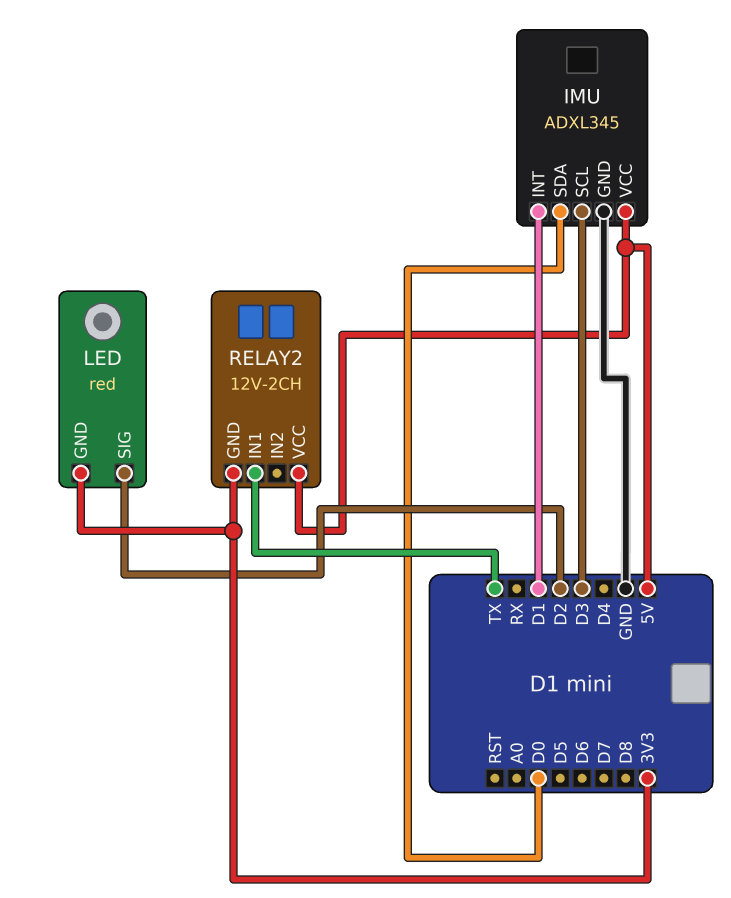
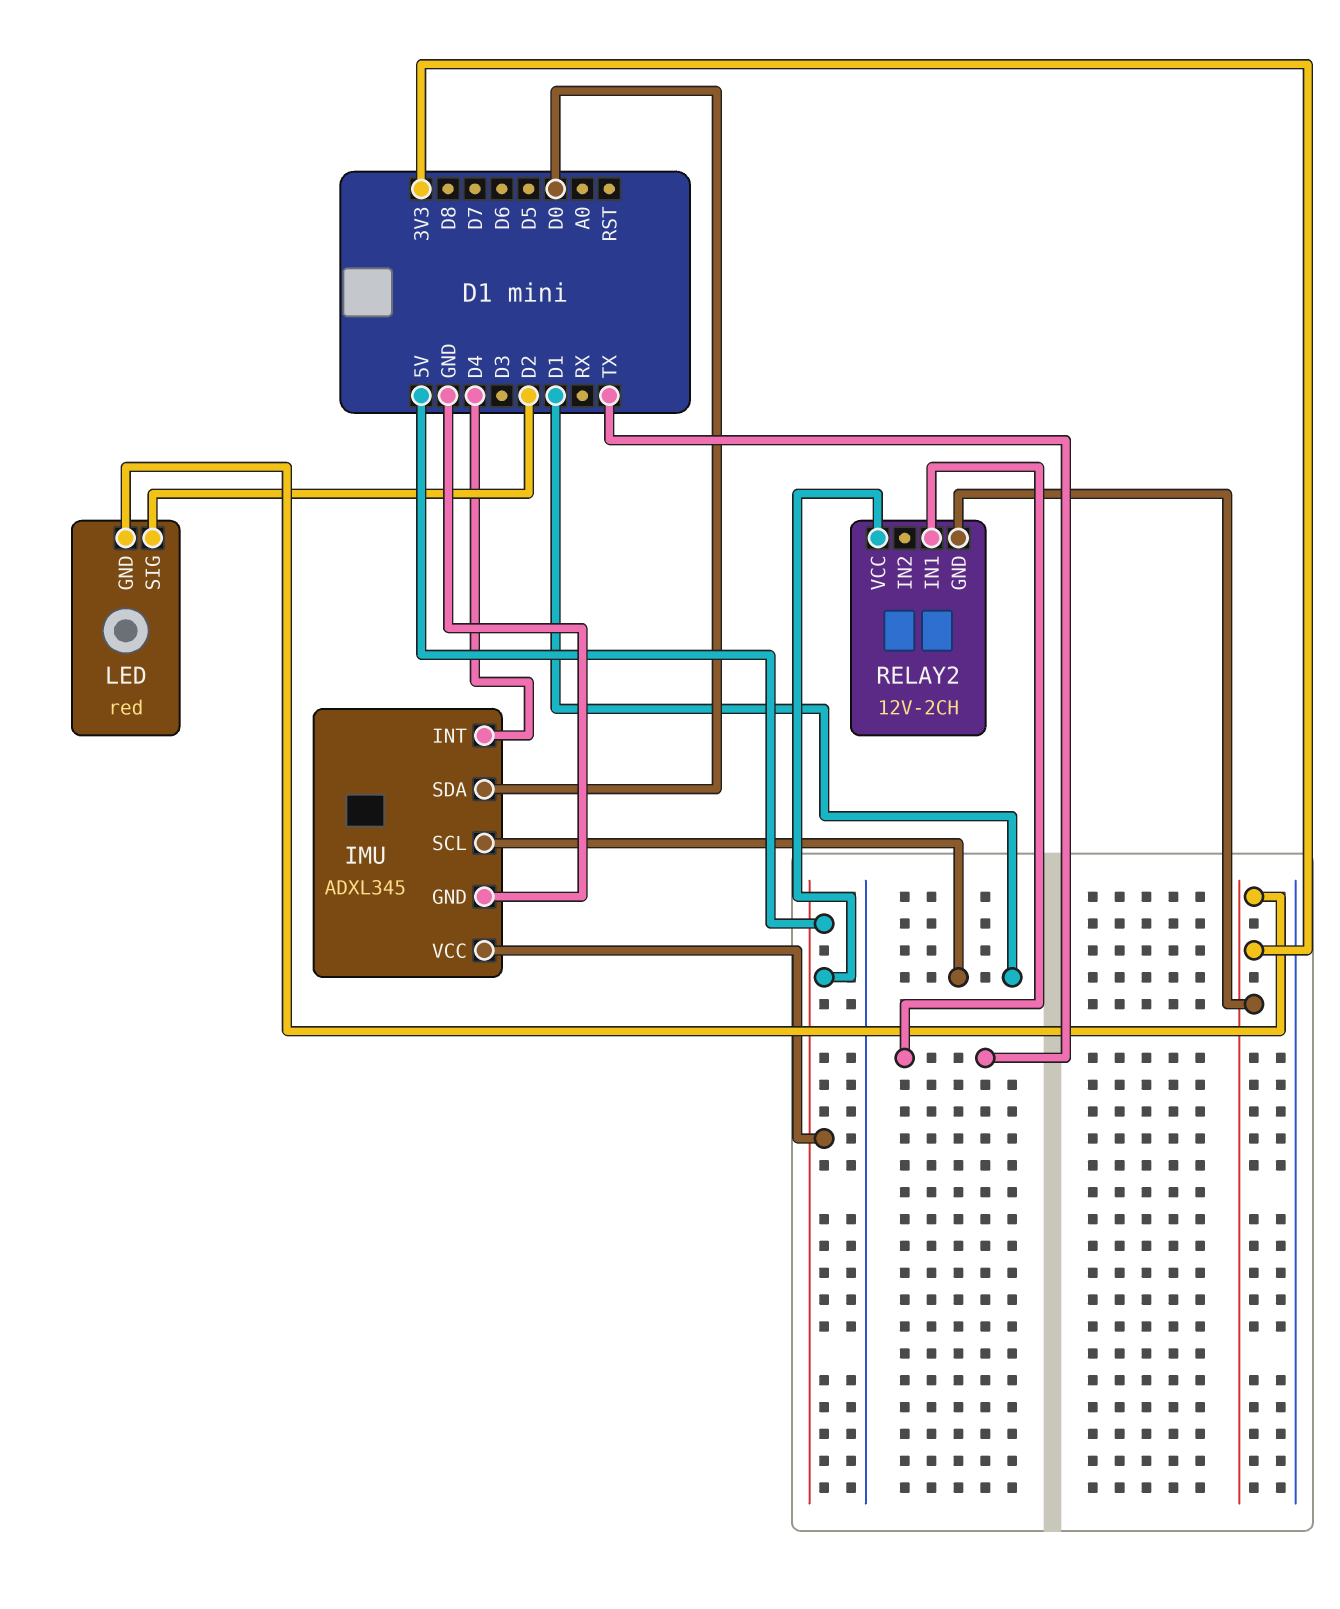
IMU pin INT: D1 -> D4
IMU pin SCL: D3 -> D1

